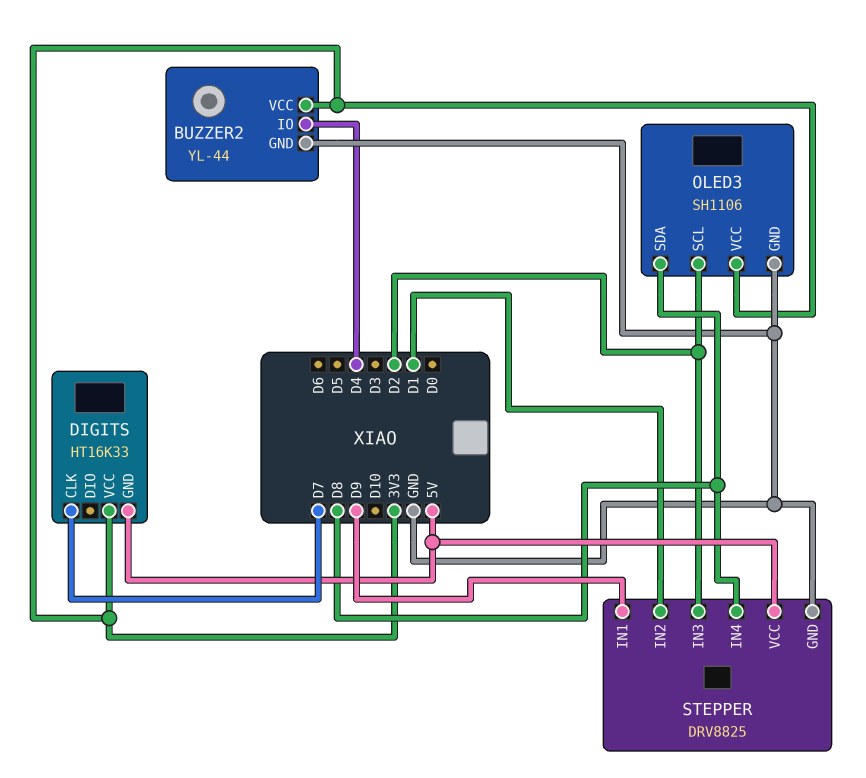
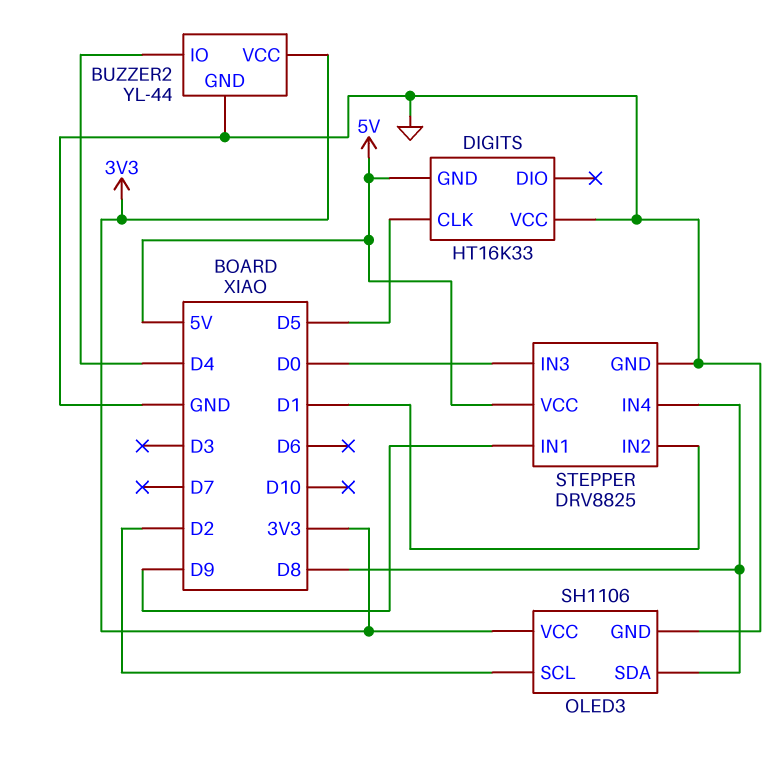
DIGITS pin CLK: D7 -> D5
DIGITS pin VCC: 3V3 -> GND
STEPPER pin IN3: D2 -> D0

